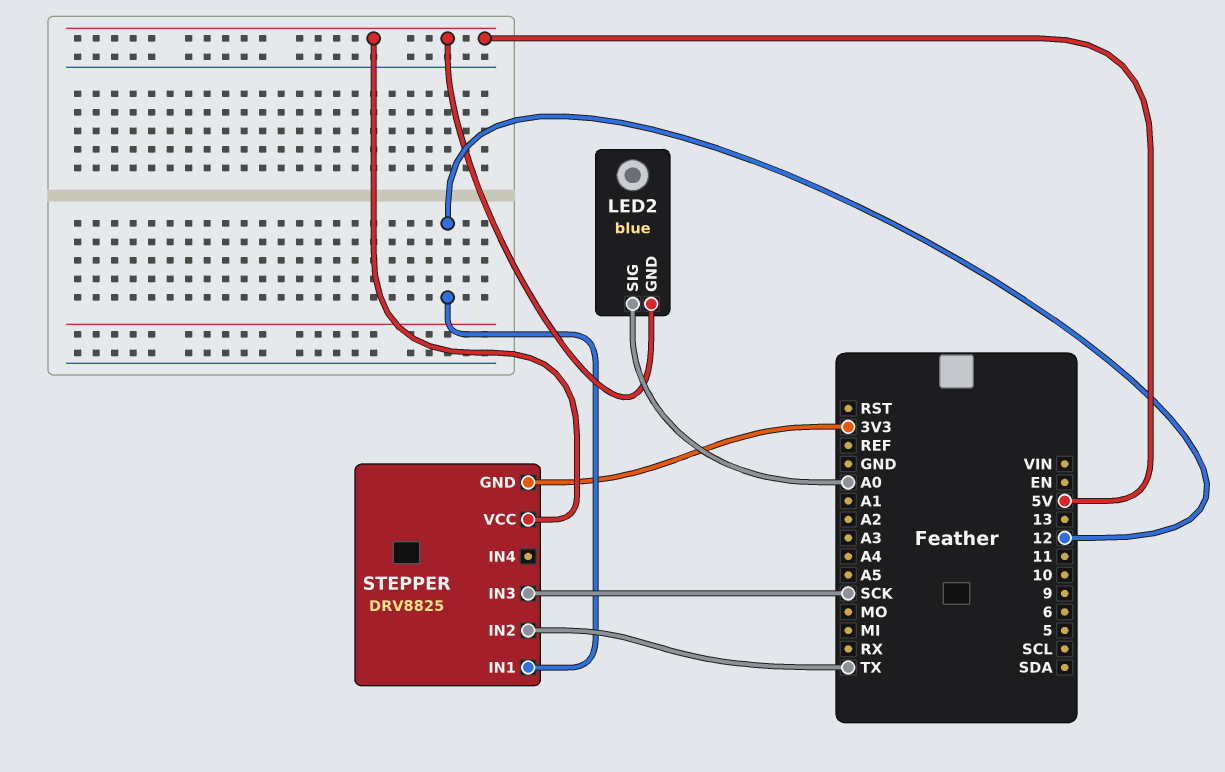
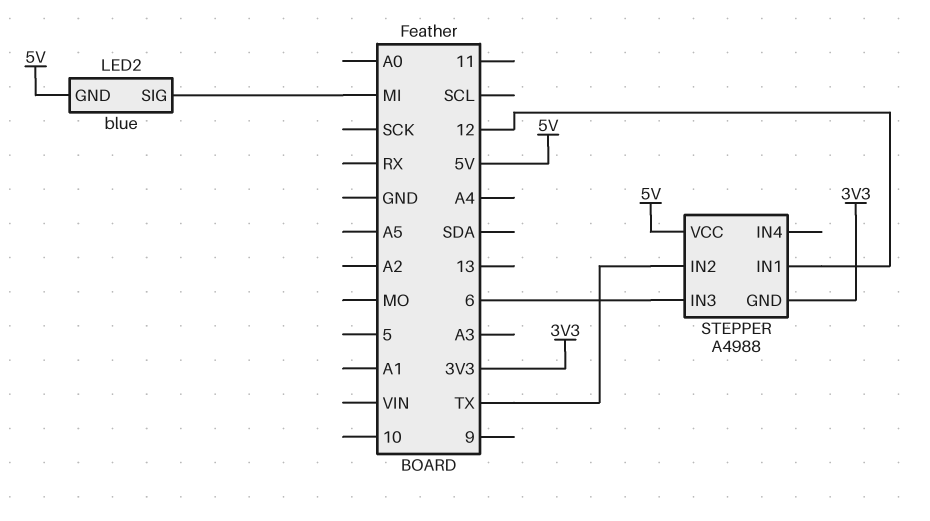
LED2 pin SIG: A0 -> MI
STEPPER: DRV8825 -> A4988
STEPPER pin IN3: SCK -> 6

